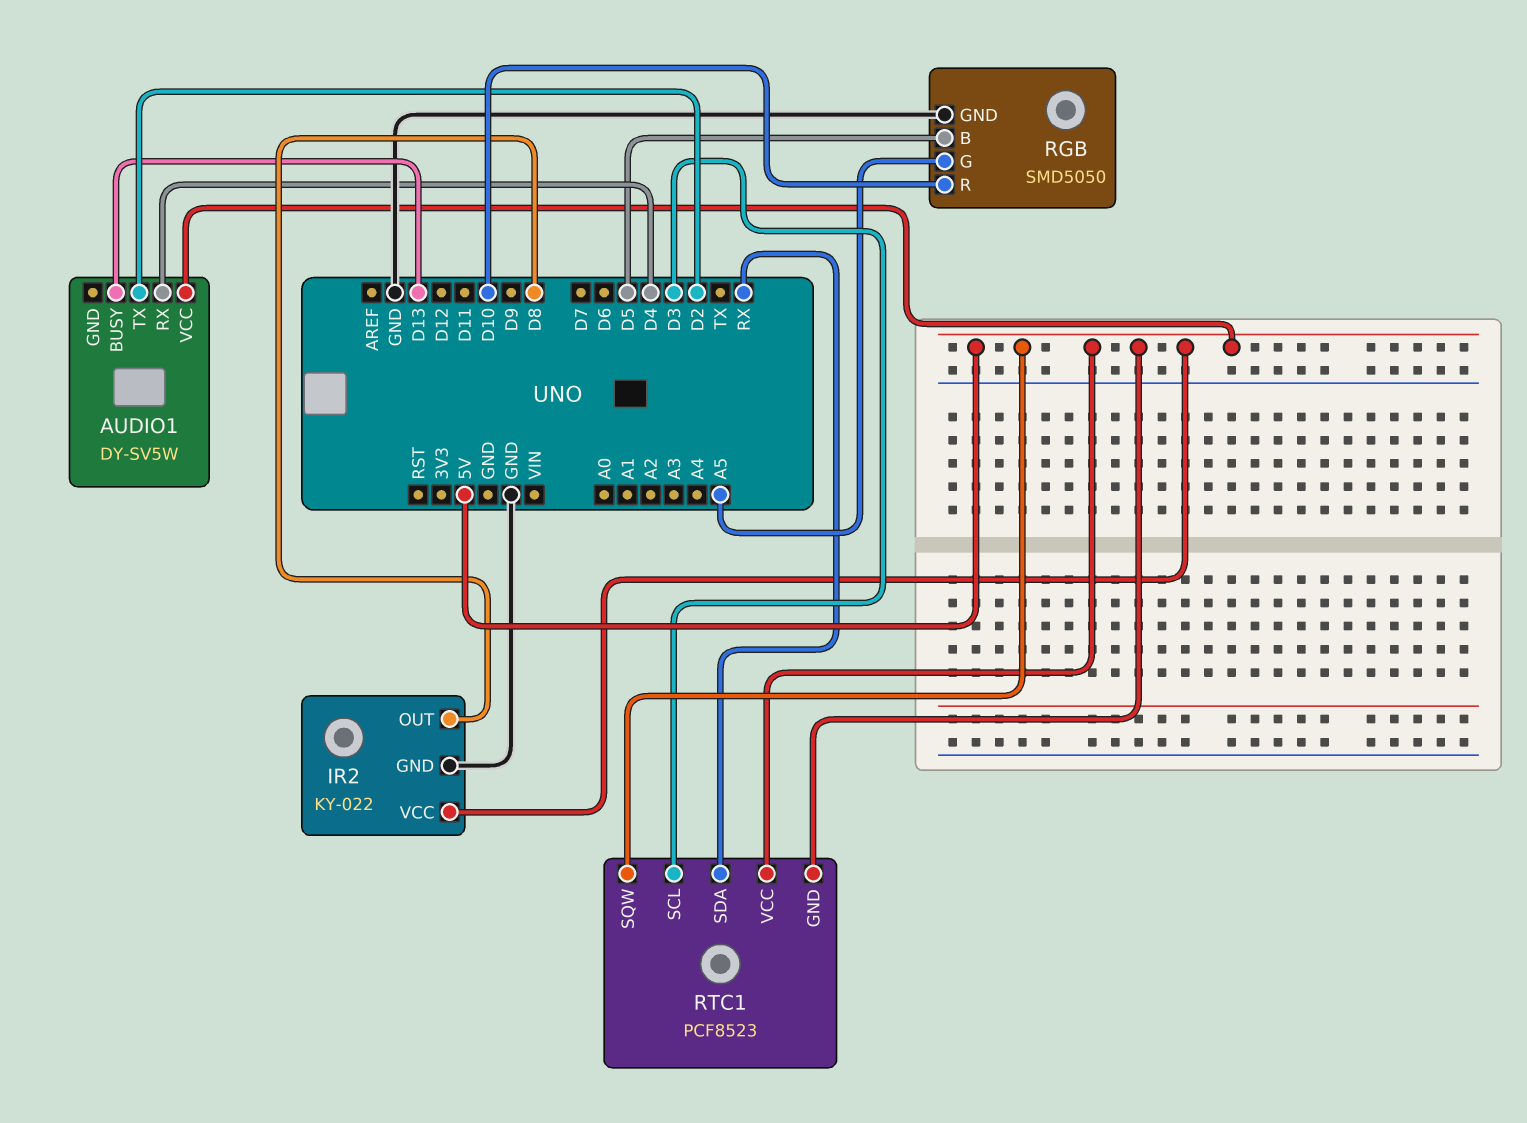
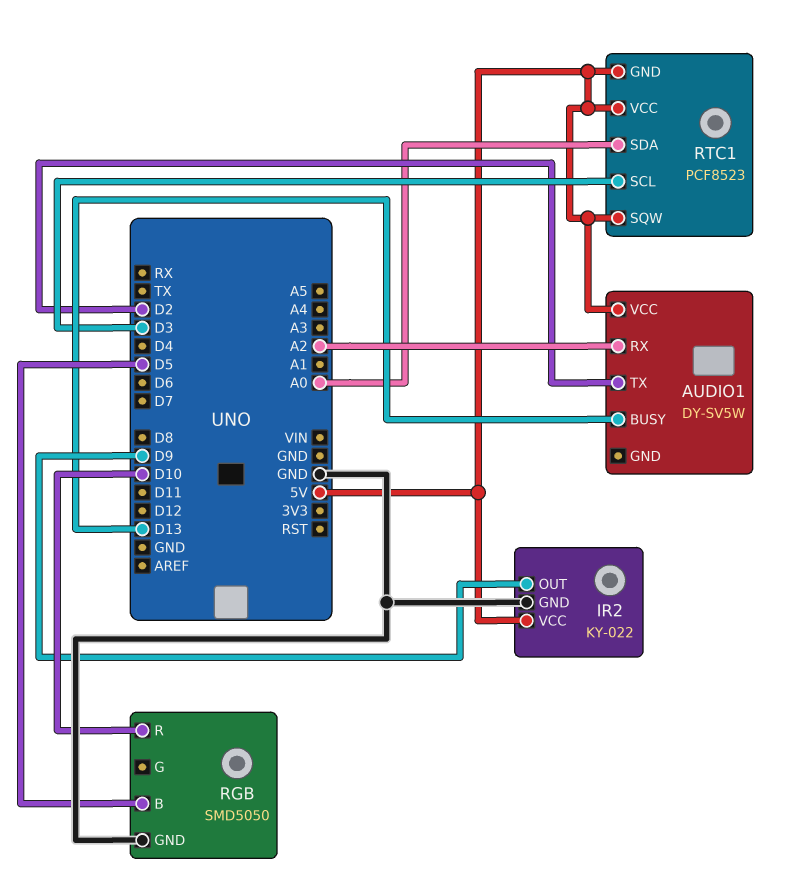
AUDIO1 pin RX: D4 -> A2
IR2 pin OUT: D8 -> D9
RGB pin G: A5 -> none
RTC1 pin SDA: RX -> A0

